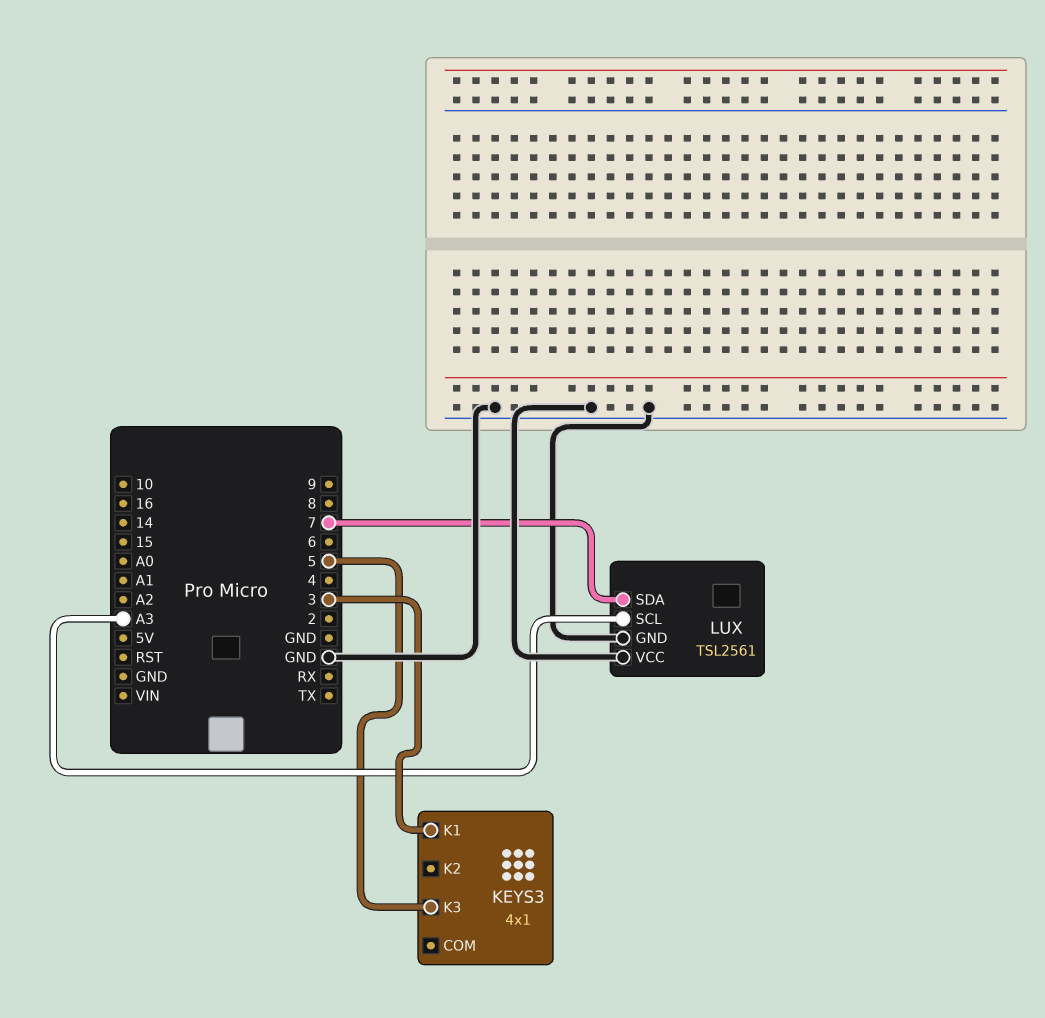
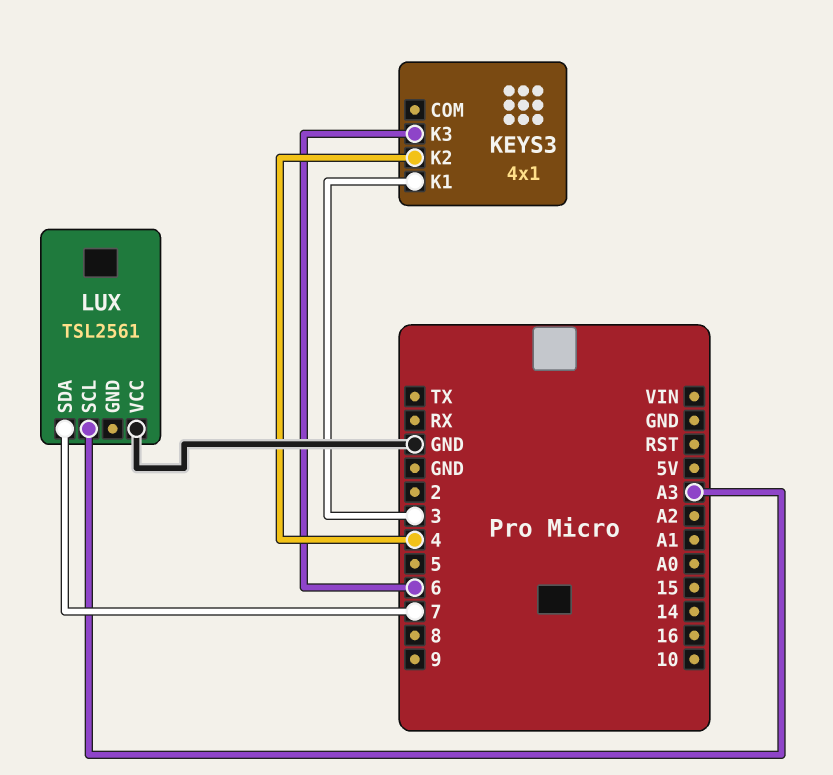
KEYS3 pin K2: none -> 4
KEYS3 pin K3: 5 -> 6
LUX pin GND: GND -> none

